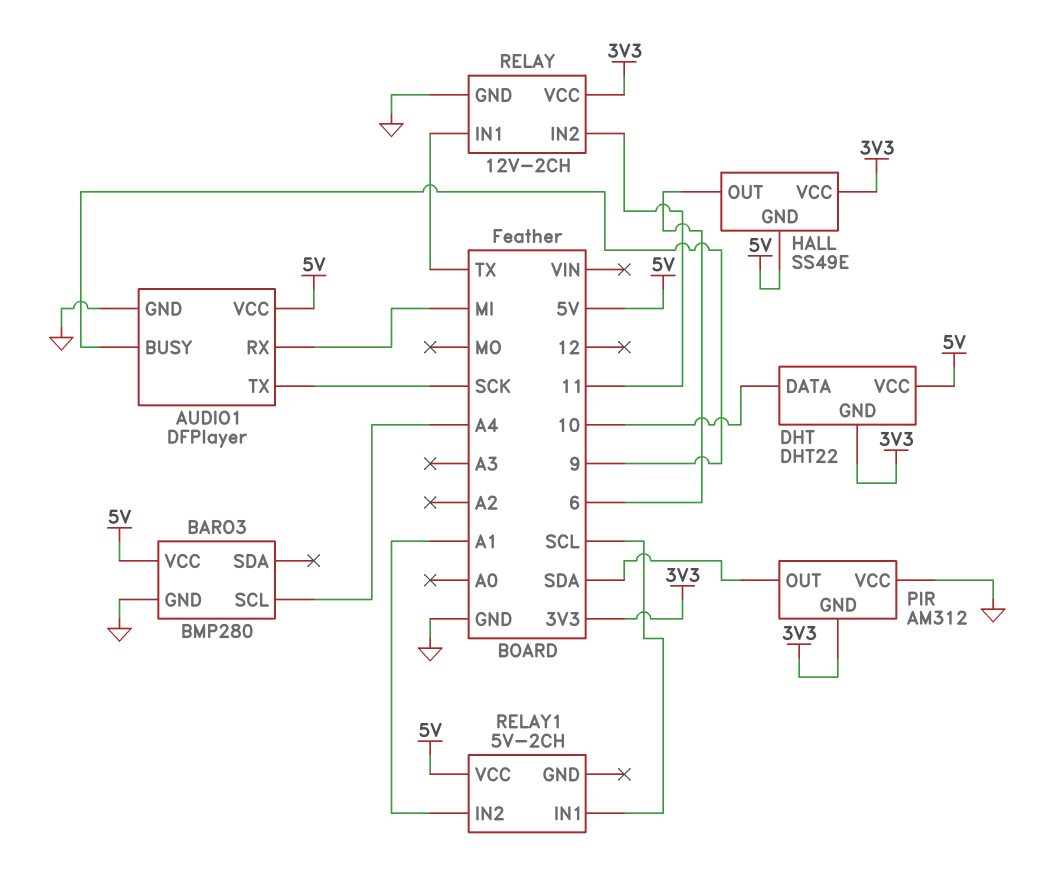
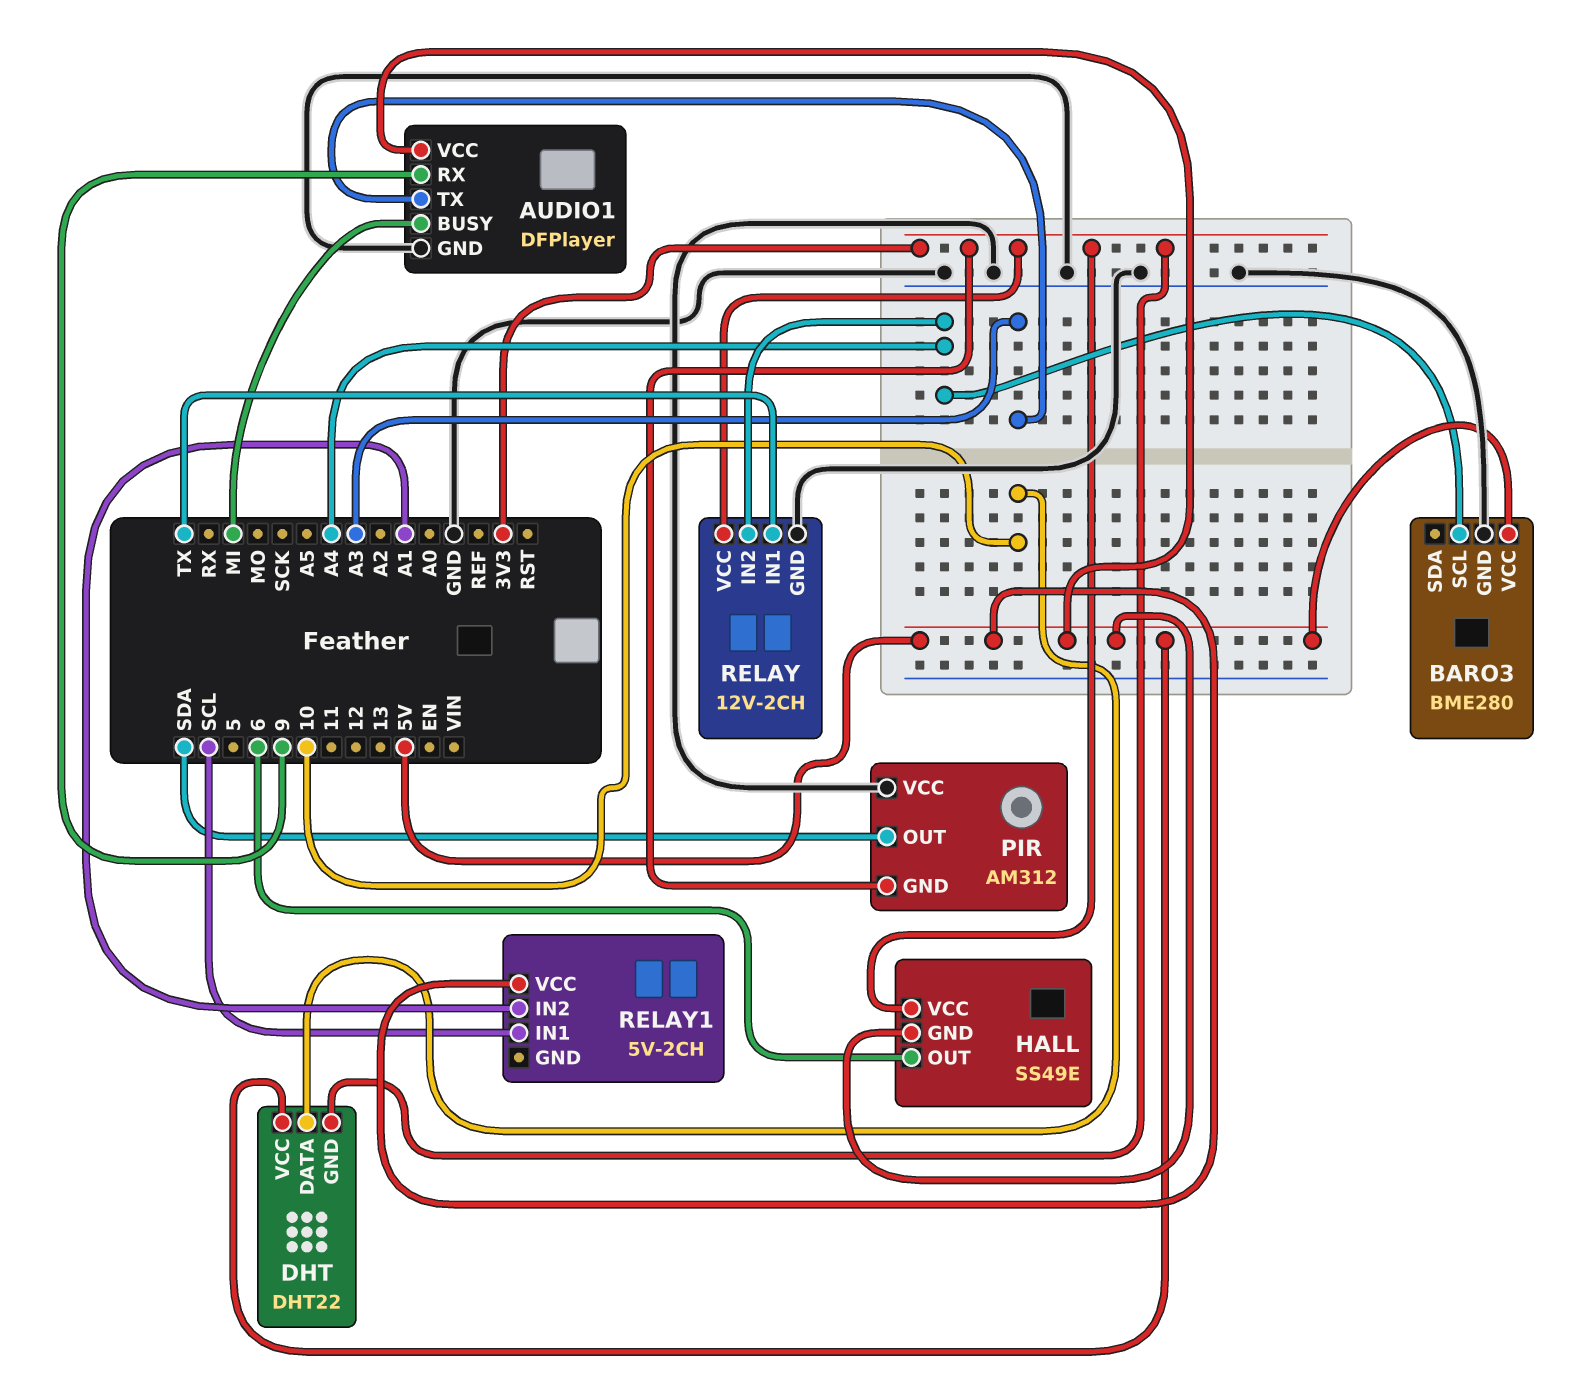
AUDIO1 pin BUSY: 9 -> MI
AUDIO1 pin RX: MI -> 9
AUDIO1 pin TX: SCK -> A3
BARO3: BMP280 -> BME280
RELAY pin IN2: 11 -> A4

